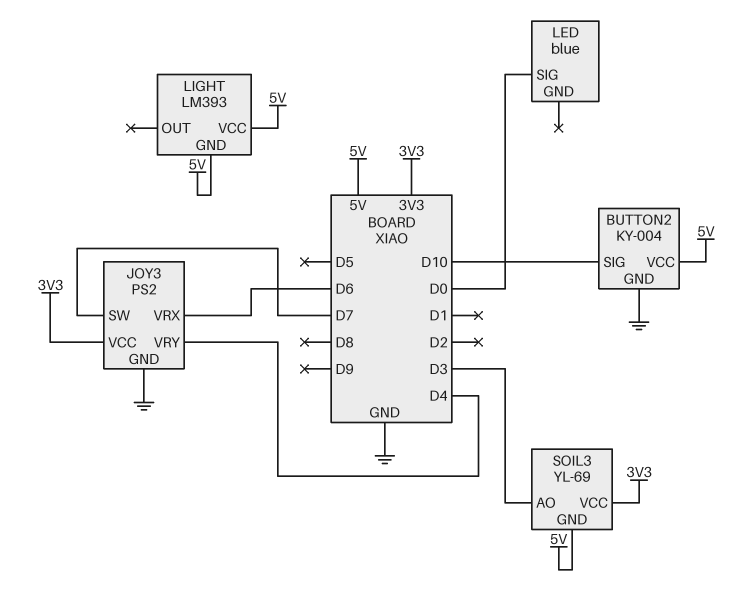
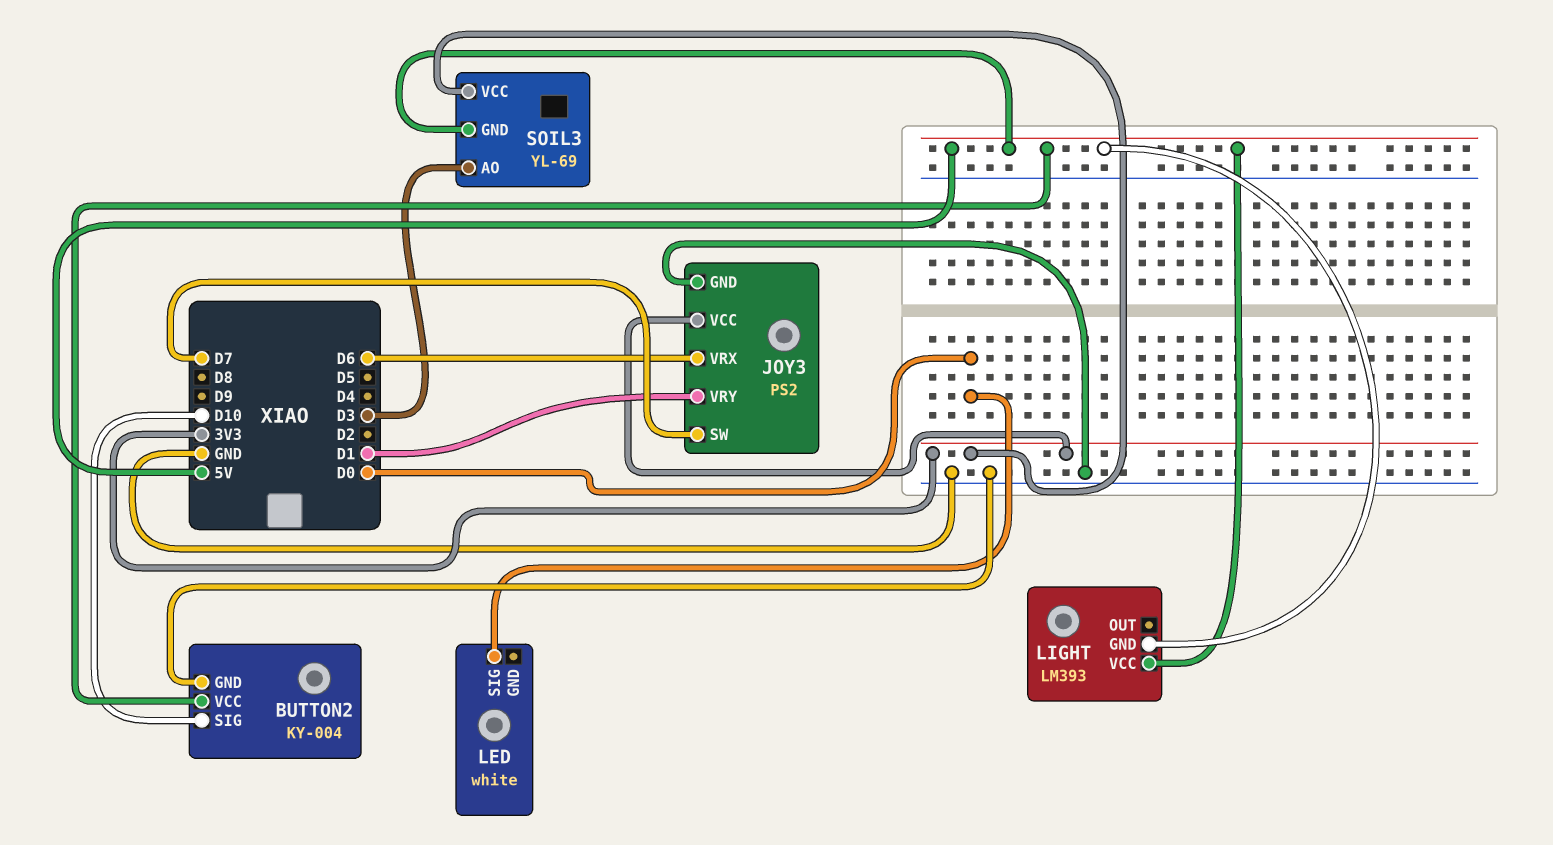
JOY3 pin VRY: D4 -> D1
LED: blue -> white

